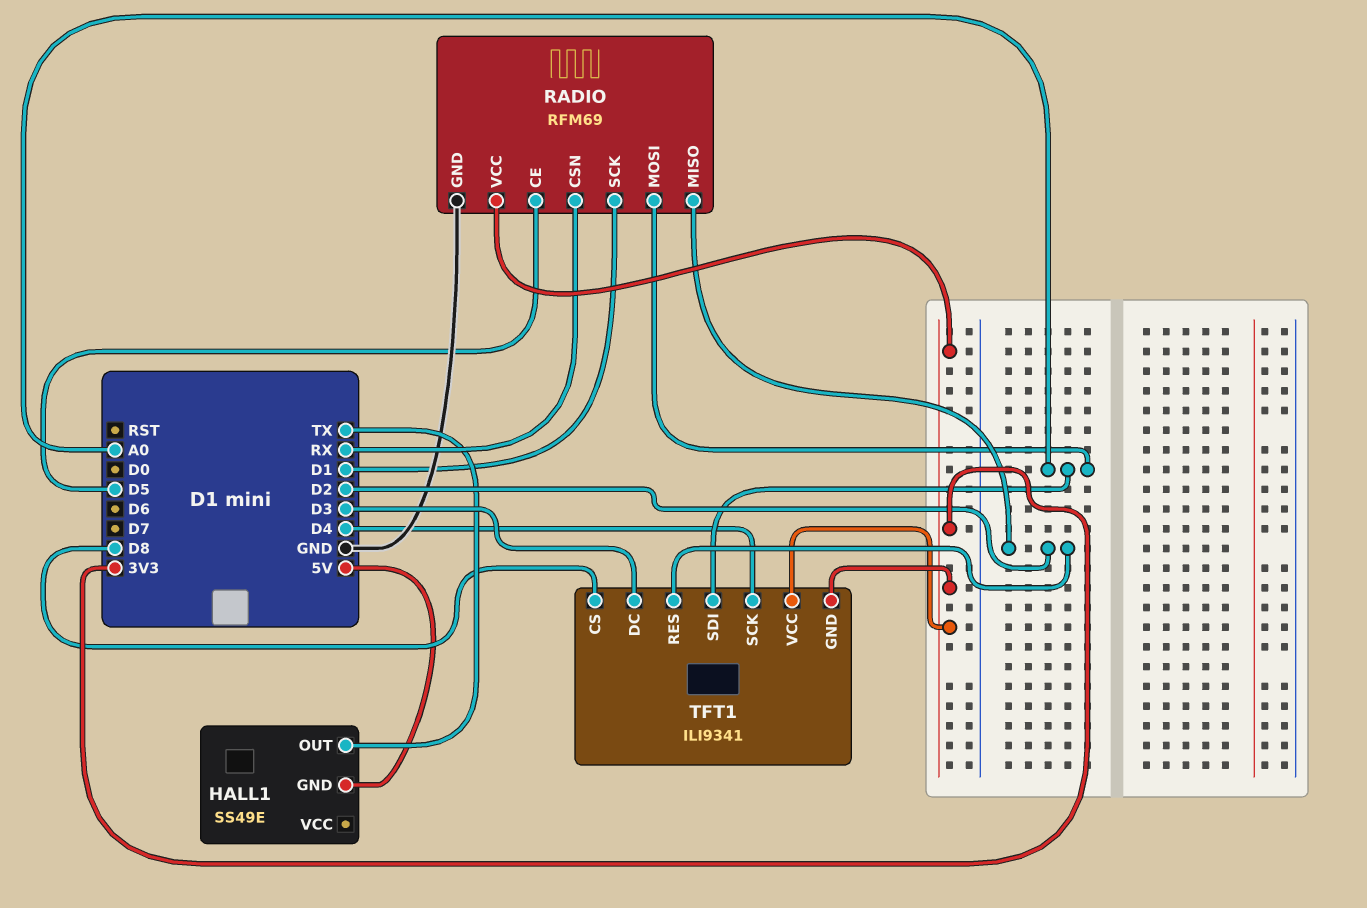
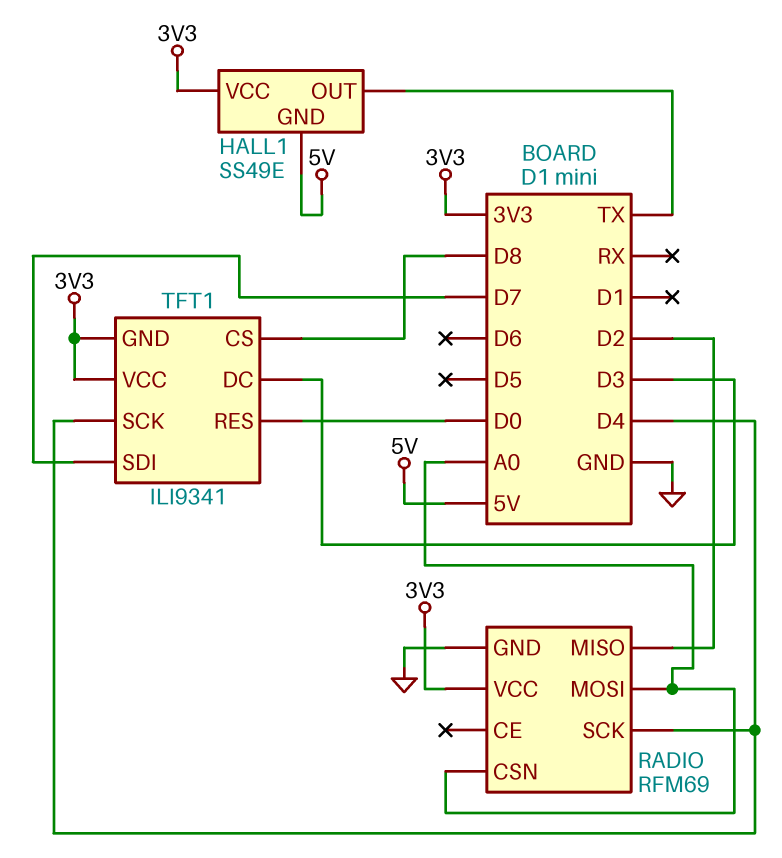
HALL1 pin VCC: none -> 3V3
RADIO pin CE: D5 -> none
RADIO pin CSN: RX -> A0
RADIO pin SCK: D1 -> D4
TFT1 pin RES: D2 -> D0
TFT1 pin SDI: A0 -> D7

